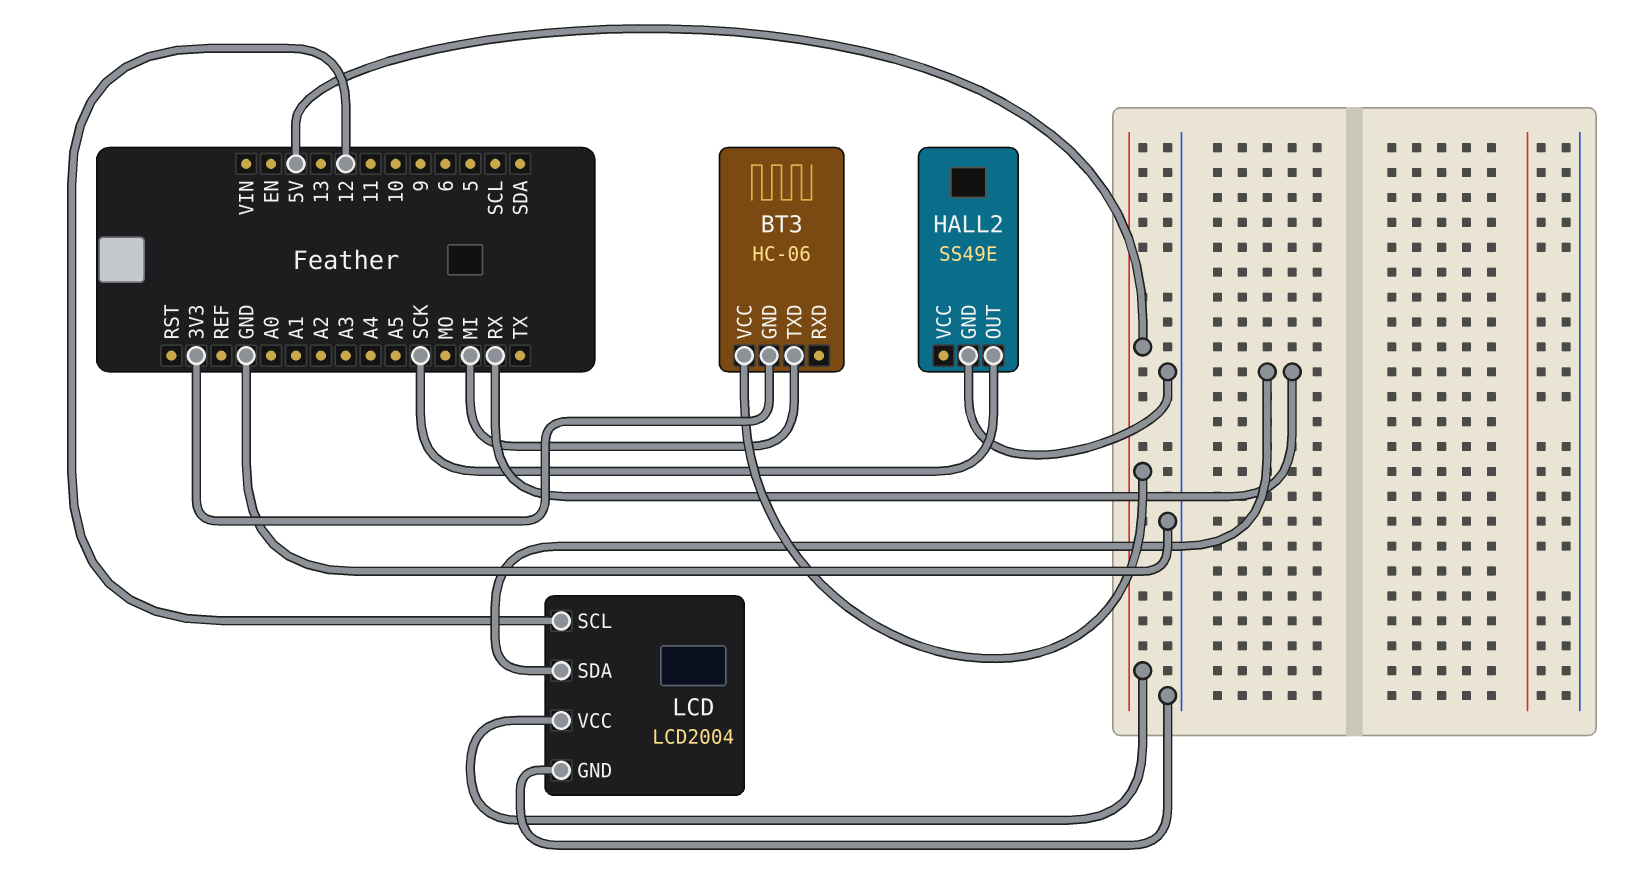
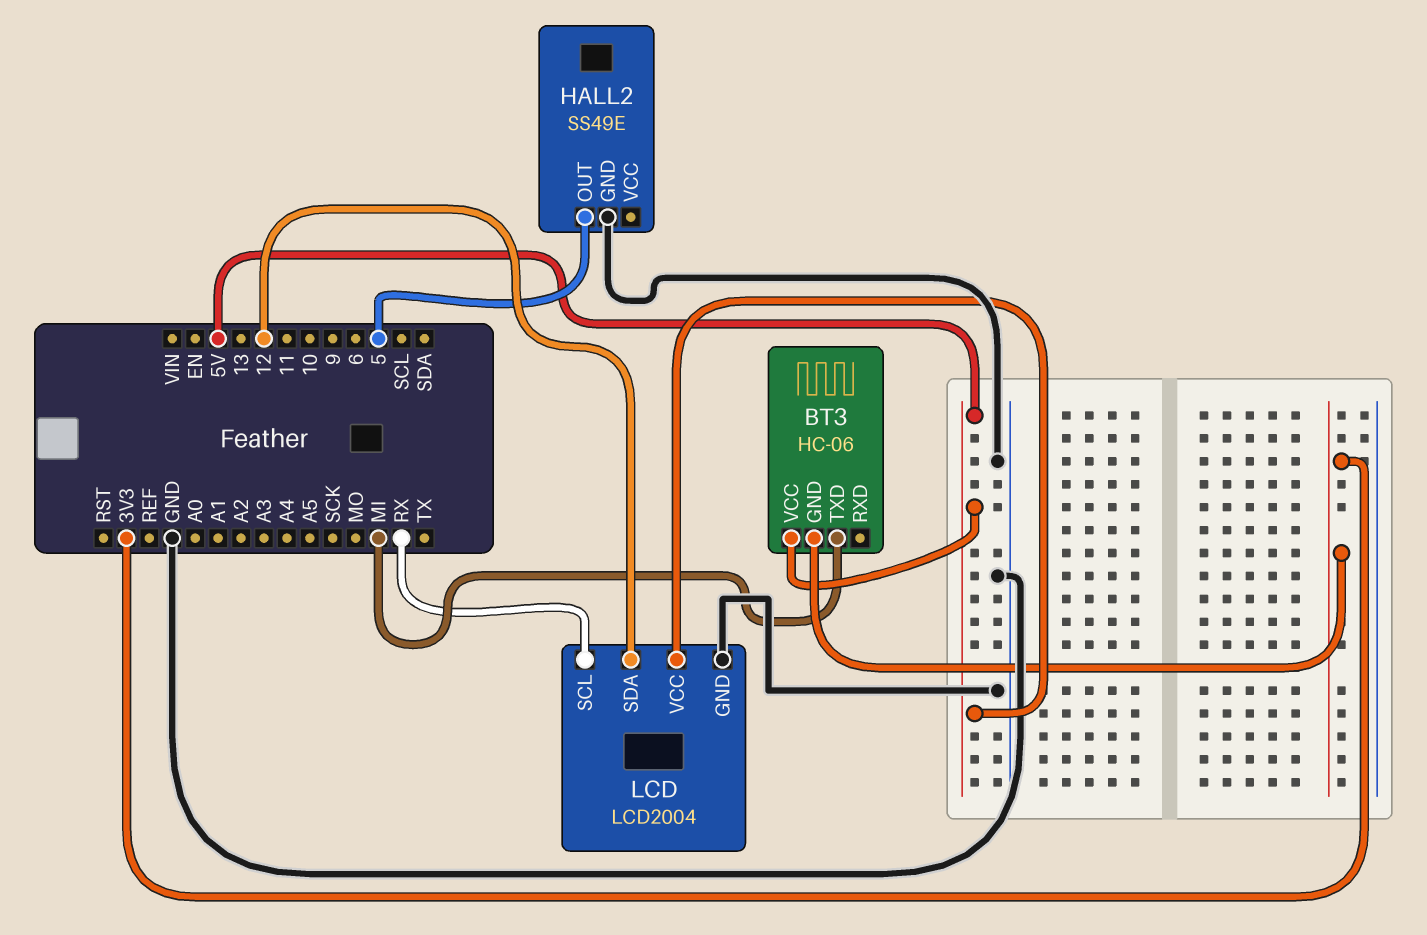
HALL2 pin OUT: SCK -> 5
LCD pin SCL: 12 -> RX
LCD pin SDA: RX -> 12

